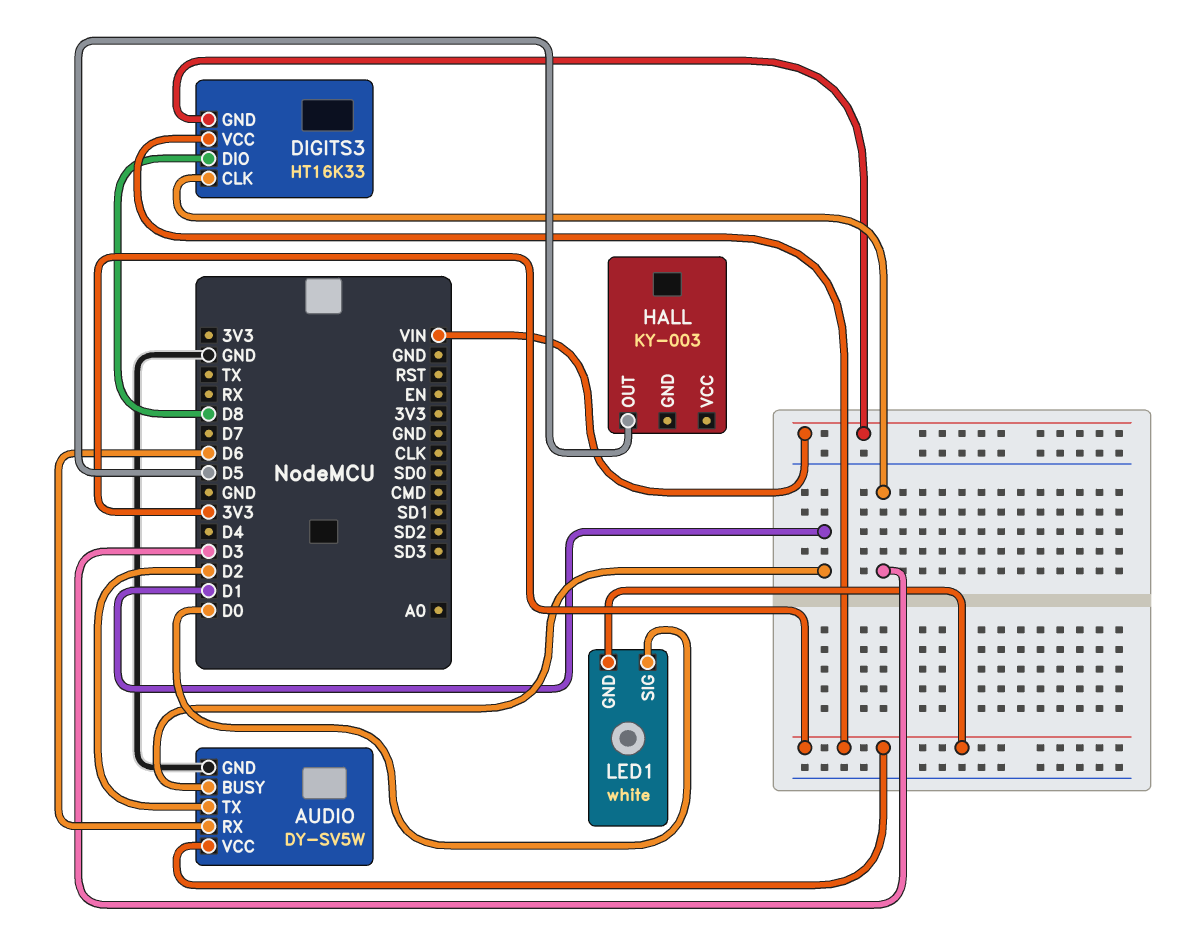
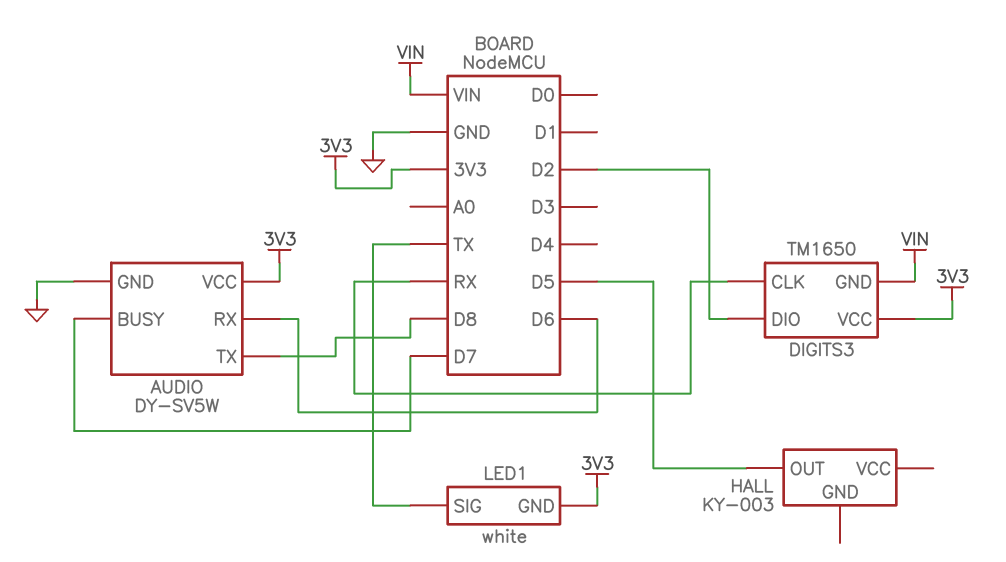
AUDIO pin BUSY: D1 -> D7
AUDIO pin TX: D2 -> D8
DIGITS3: HT16K33 -> TM1650
DIGITS3 pin CLK: D3 -> RX
DIGITS3 pin DIO: D8 -> D2
LED1 pin SIG: D0 -> TX

